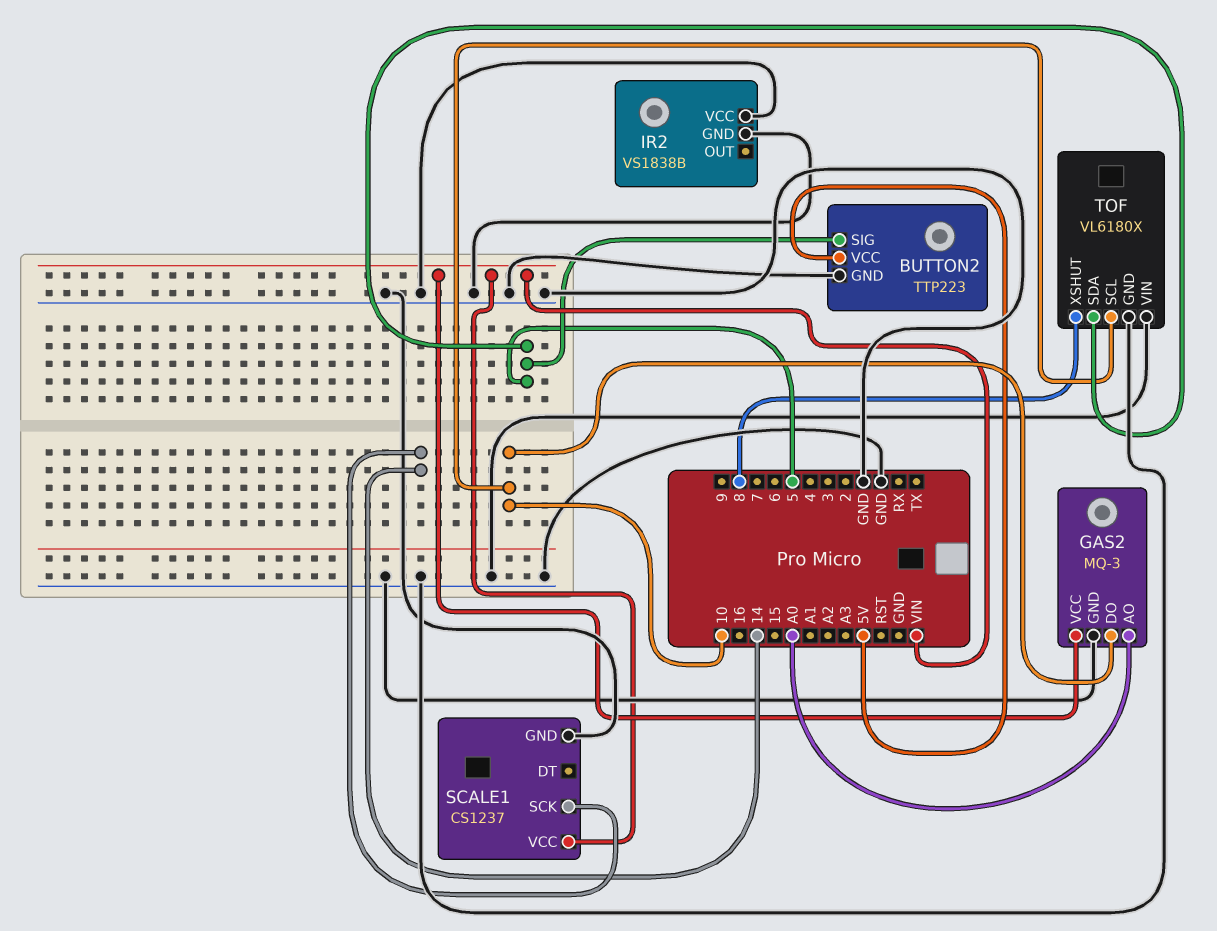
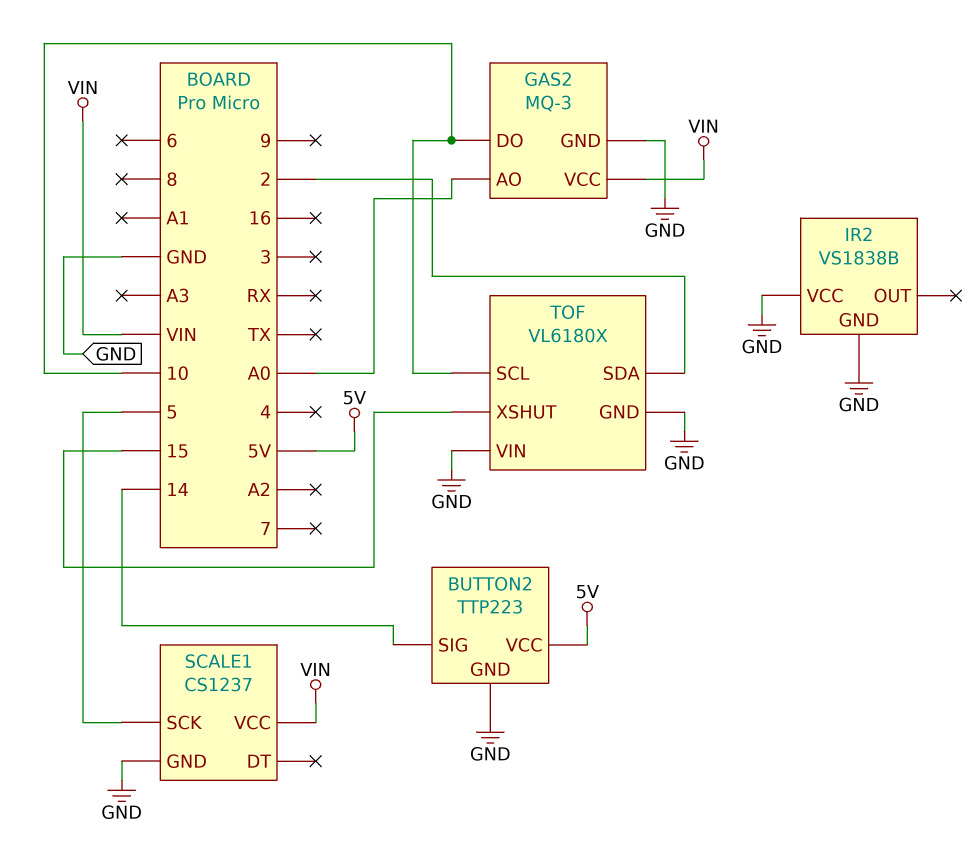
BUTTON2 pin SIG: 5 -> 14
SCALE1 pin SCK: 14 -> 5
TOF pin SDA: 5 -> 2
TOF pin XSHUT: 8 -> 15

